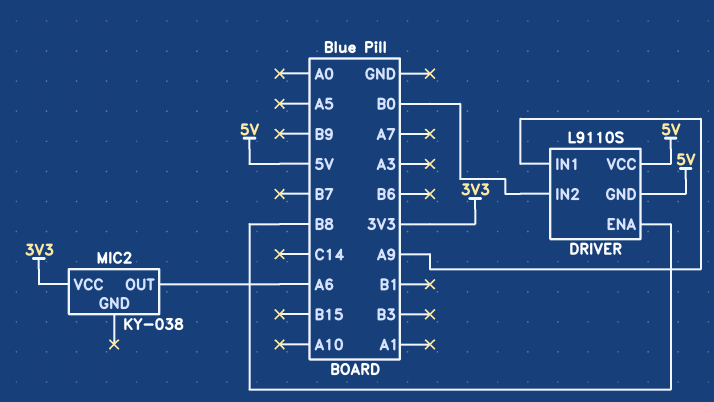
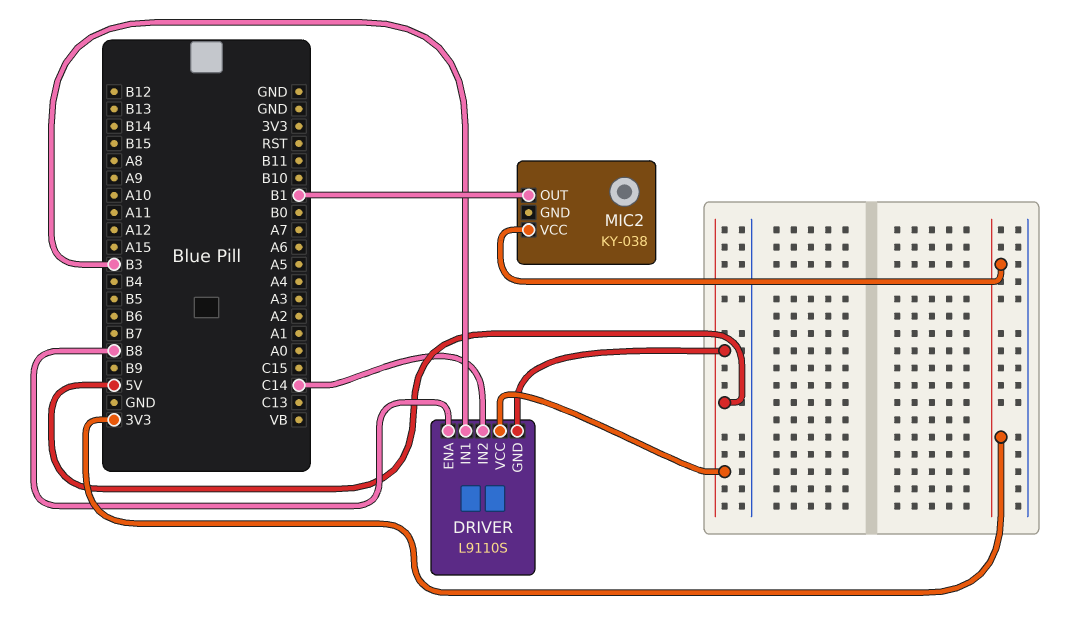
DRIVER pin IN1: A9 -> B3
DRIVER pin IN2: B0 -> C14
MIC2 pin OUT: A6 -> B1

